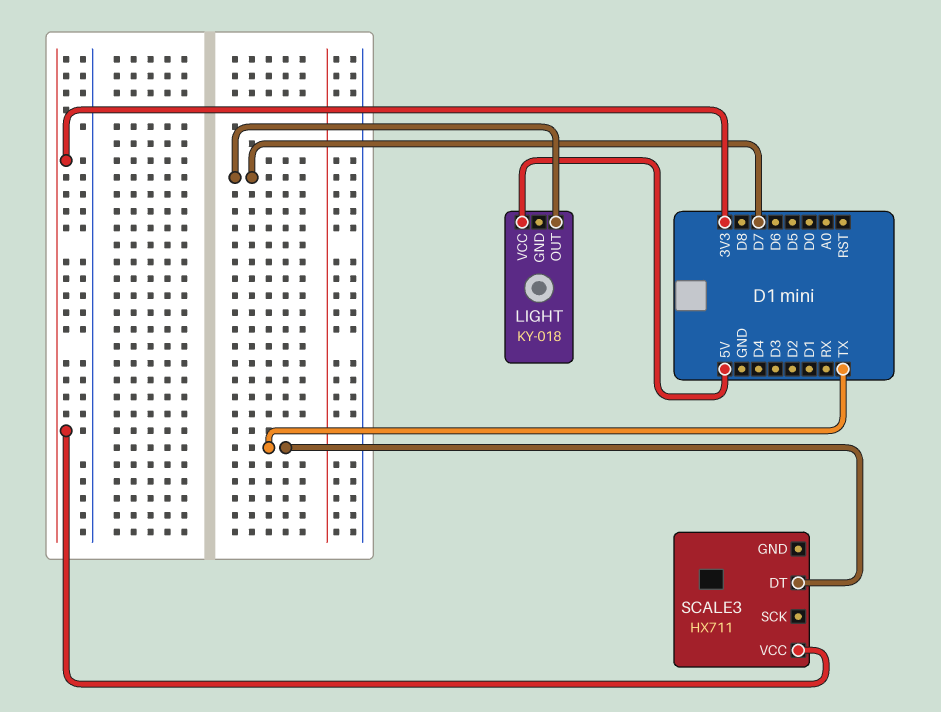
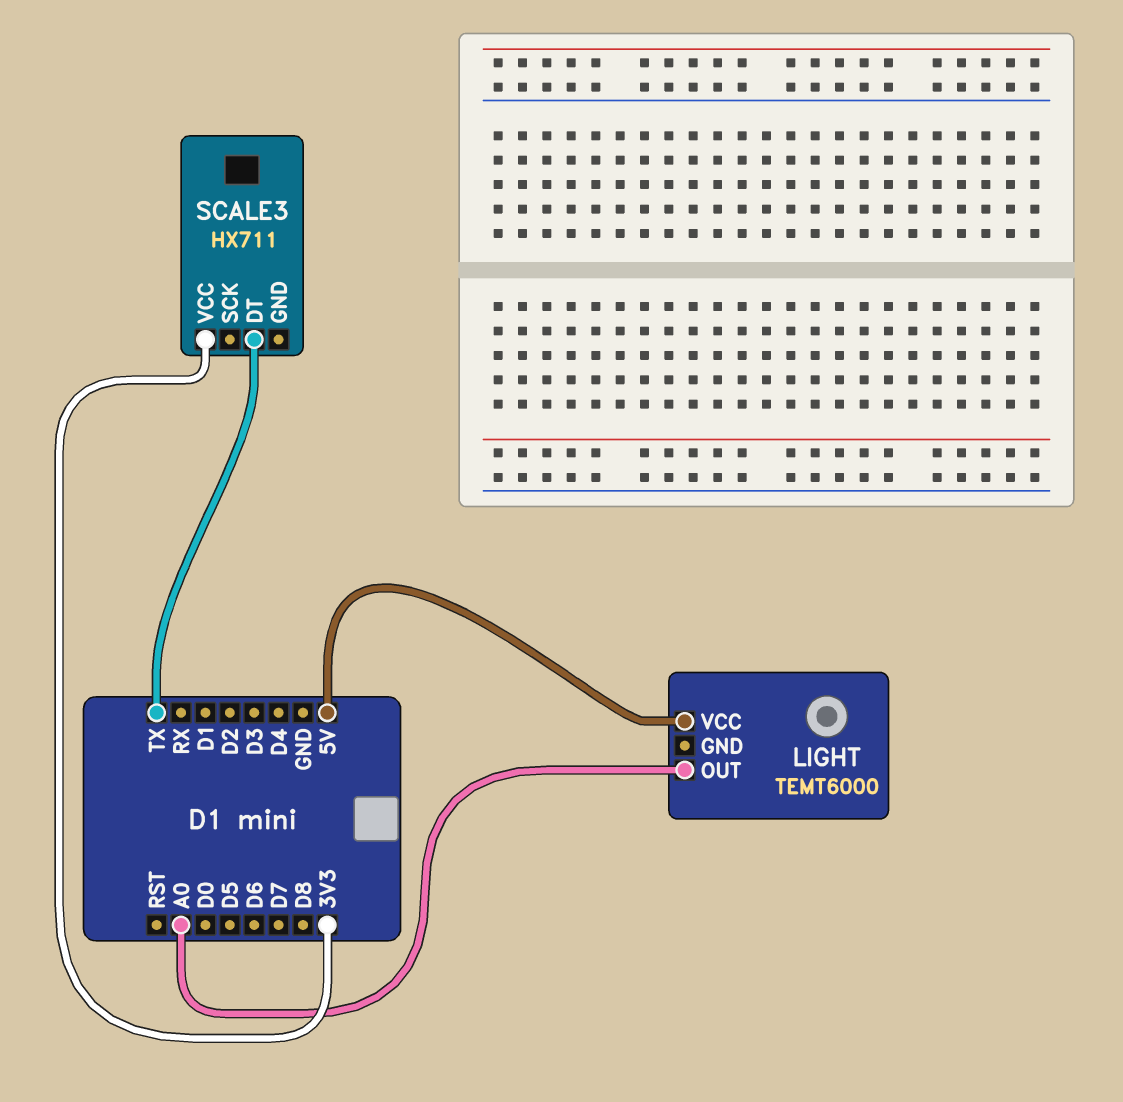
LIGHT: KY-018 -> TEMT6000
LIGHT pin OUT: D7 -> A0

